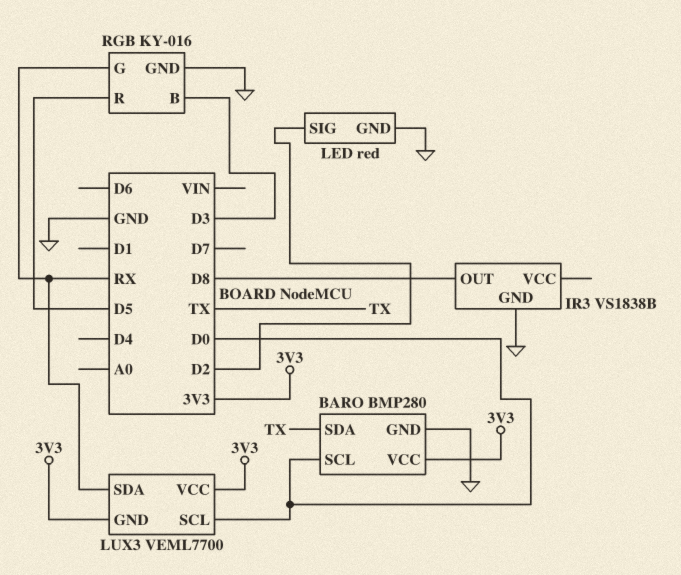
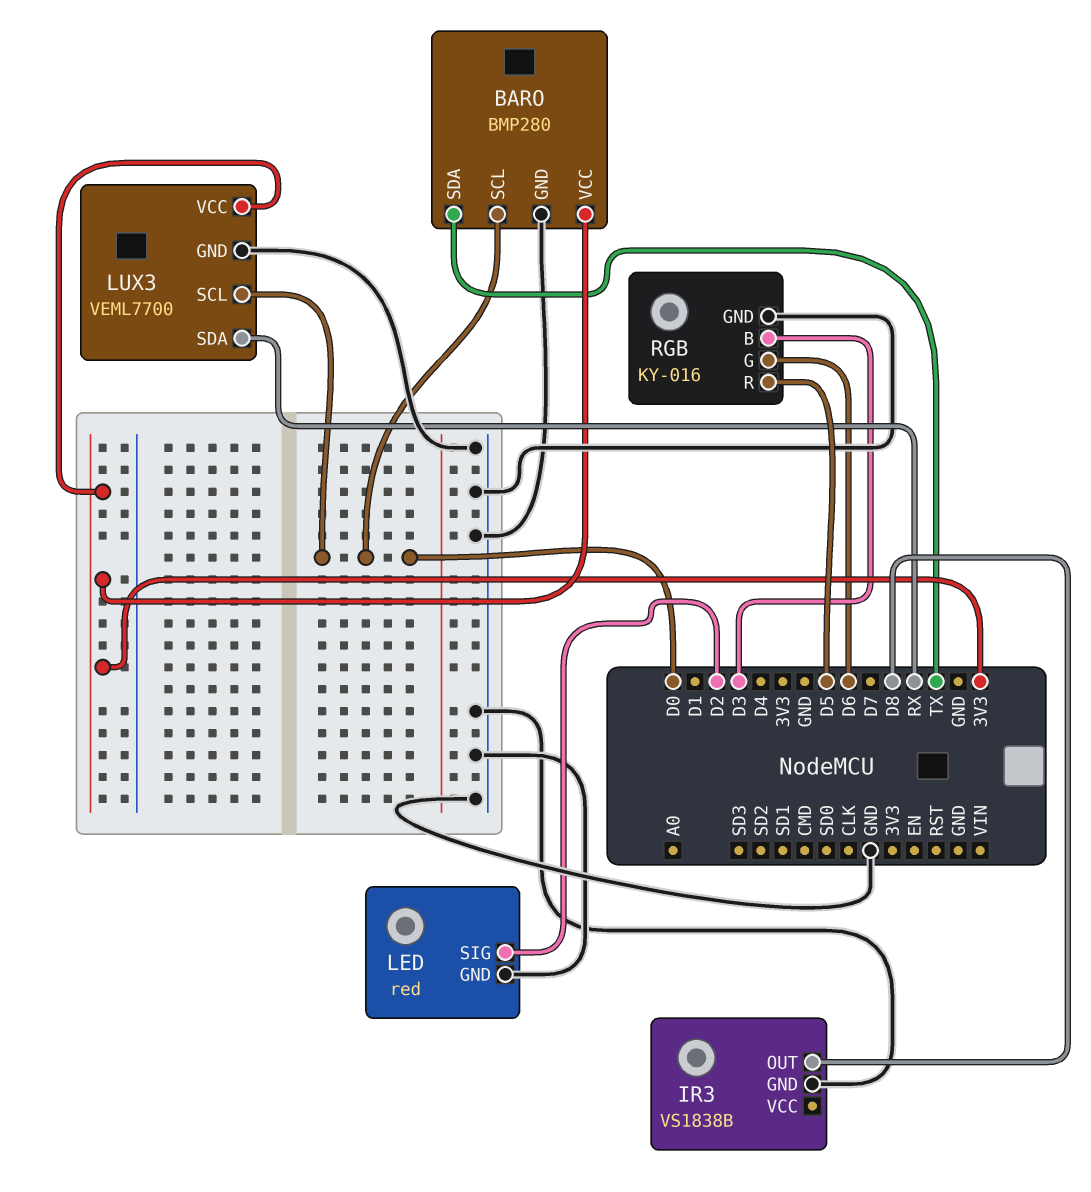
LUX3 pin GND: 3V3 -> GND
RGB pin G: RX -> D6

